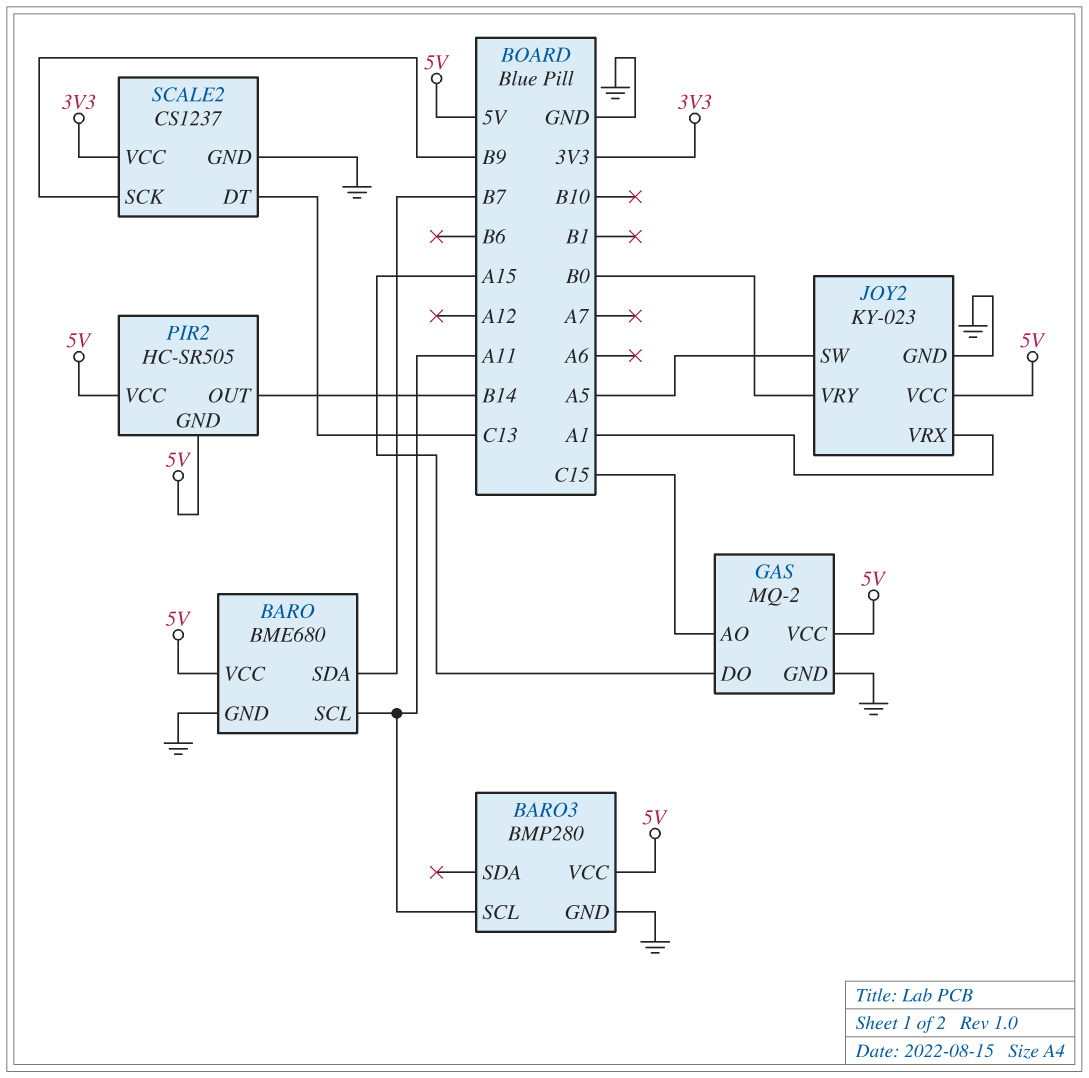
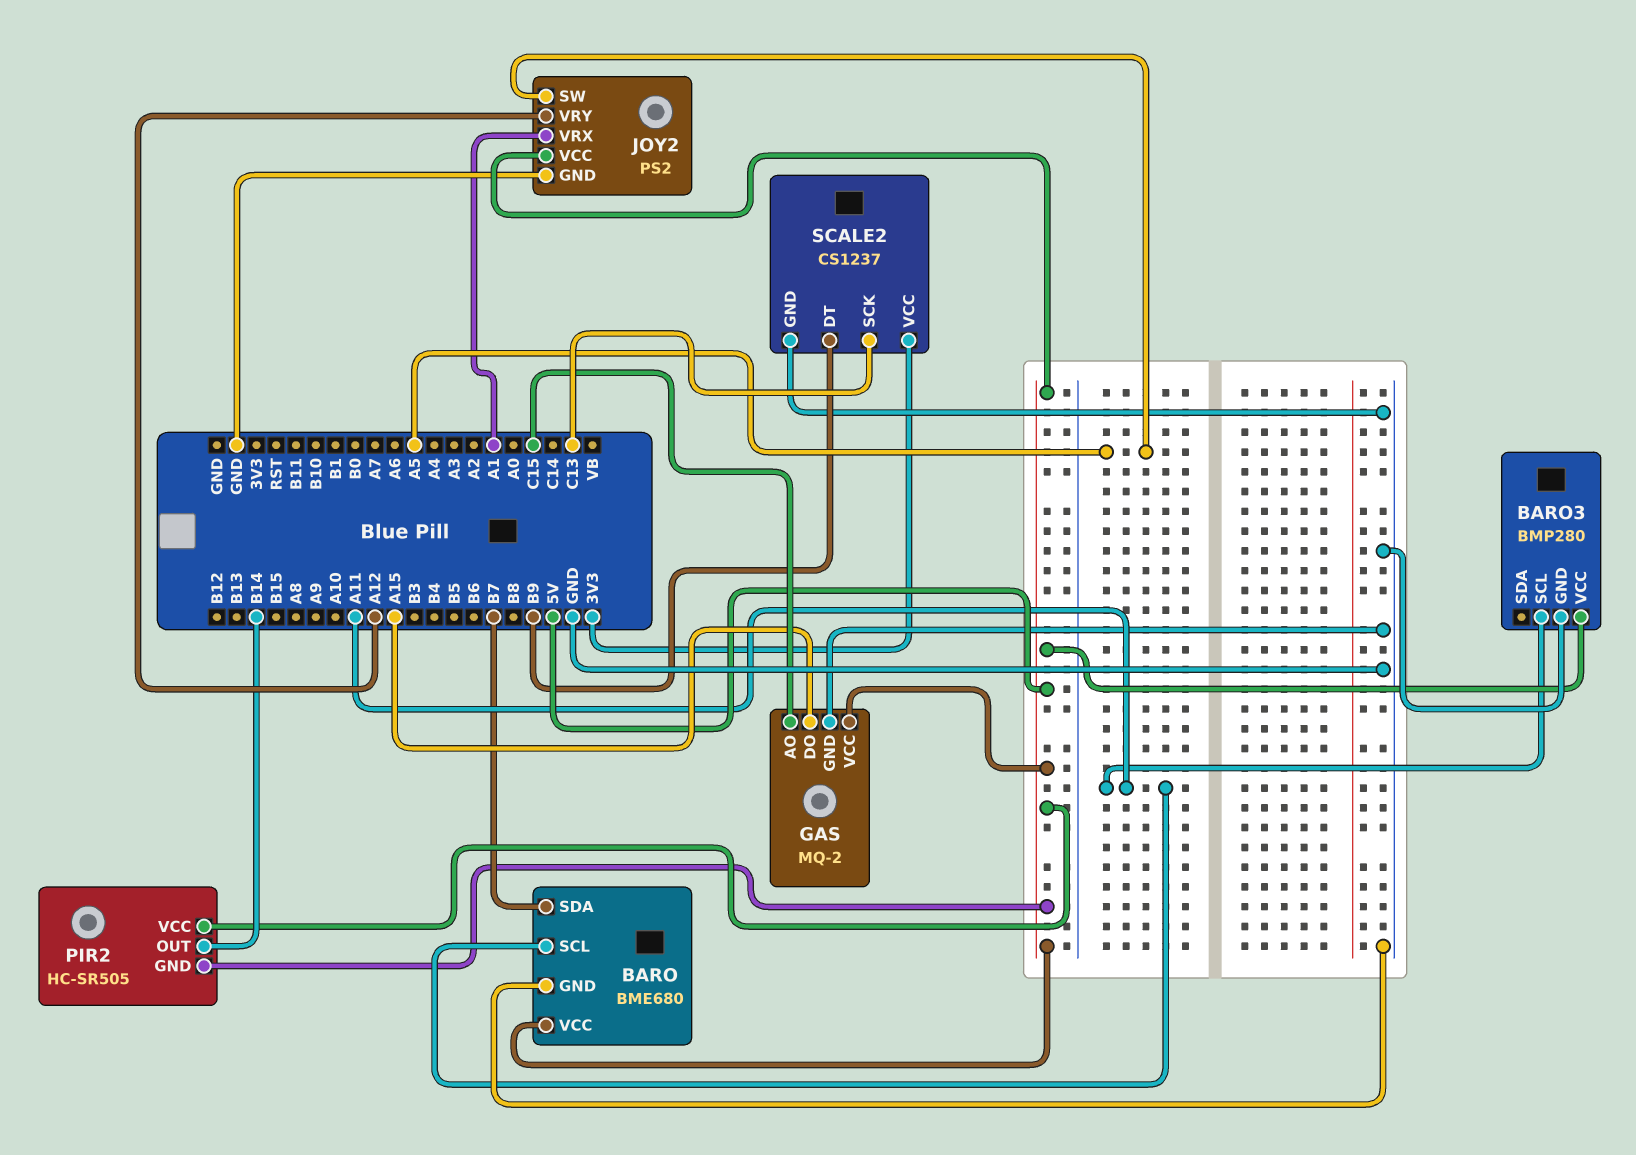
JOY2: KY-023 -> PS2
JOY2 pin VRY: B0 -> A12
SCALE2 pin DT: C13 -> B9
SCALE2 pin SCK: B9 -> C13

